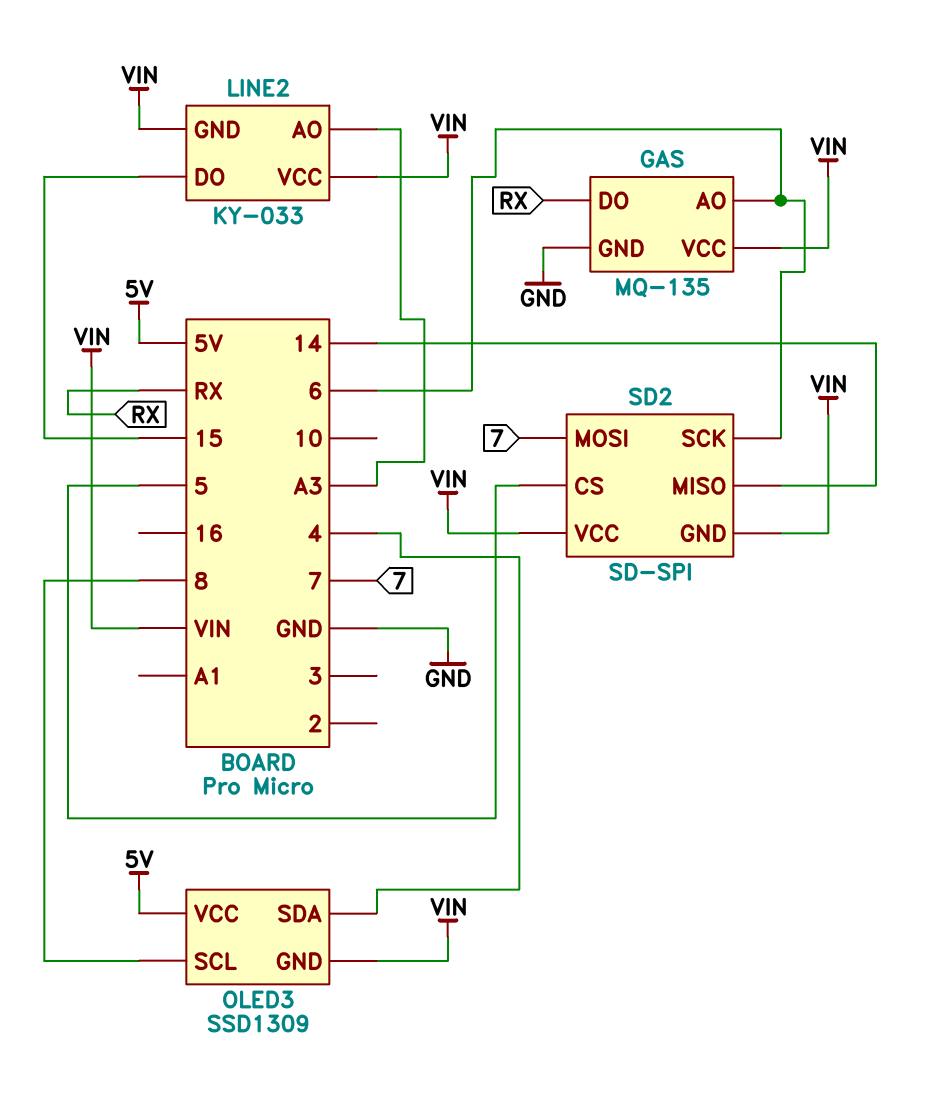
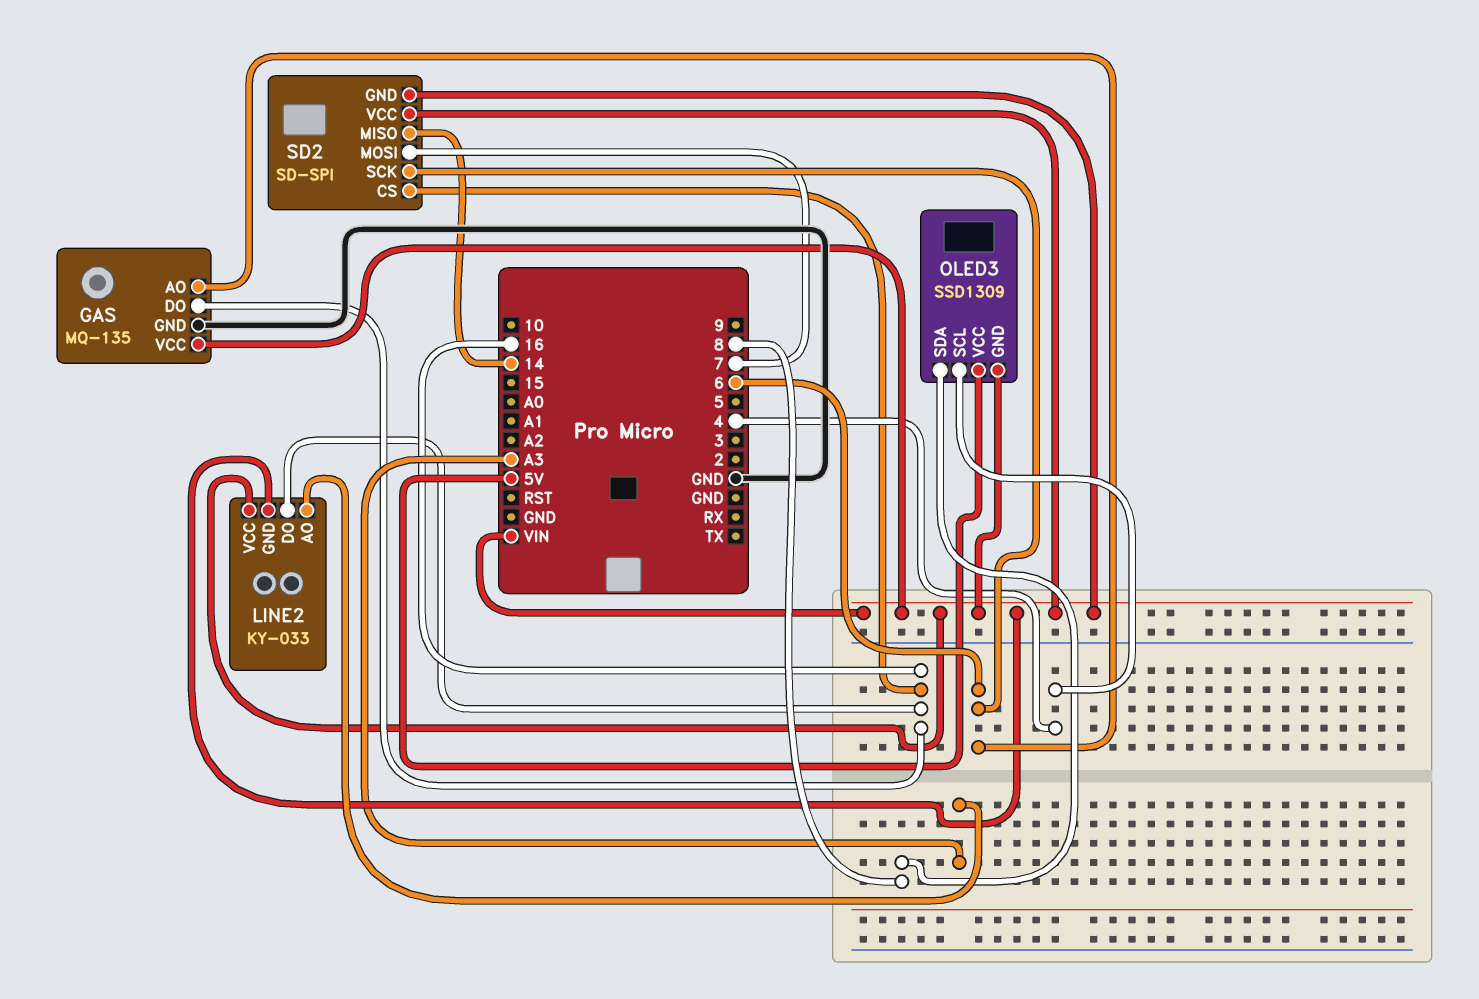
GAS pin DO: RX -> 16
LINE2 pin DO: 15 -> 16
OLED3 pin SCL: 8 -> 4
OLED3 pin SDA: 4 -> 8
SD2 pin CS: 5 -> 16

